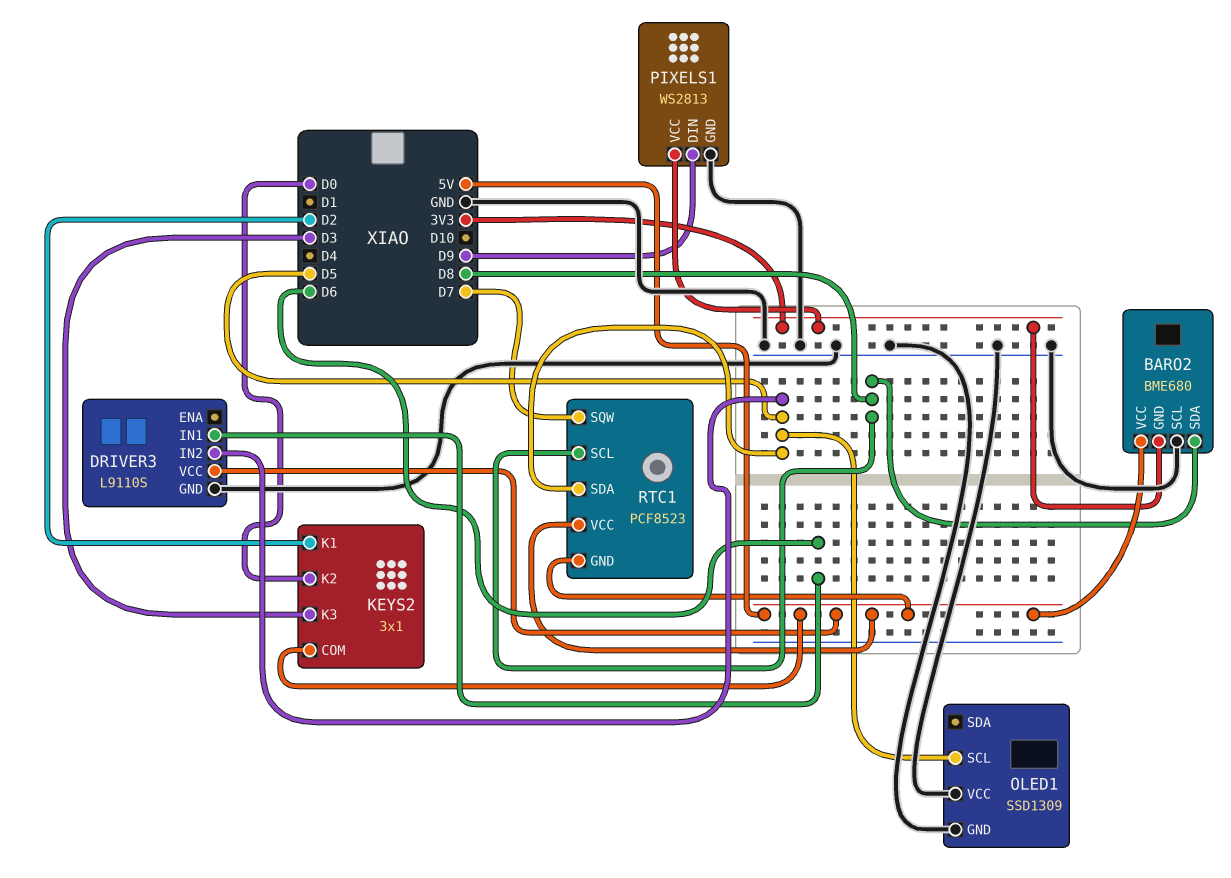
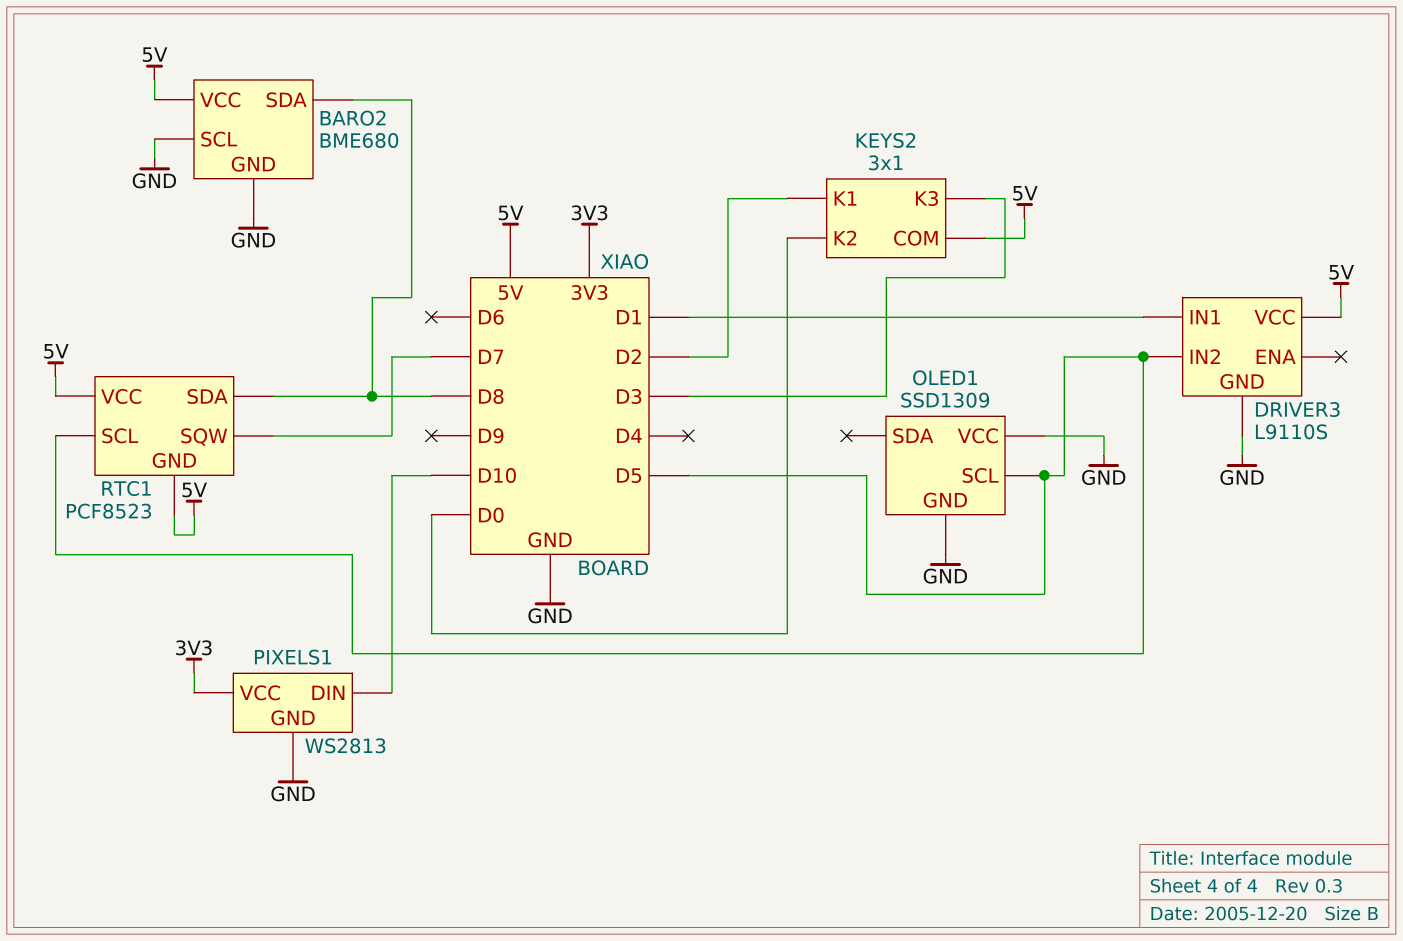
BARO2 pin GND: 3V3 -> GND
DRIVER3 pin IN1: D6 -> D1
PIXELS1 pin DIN: D9 -> D10
RTC1 pin SCL: D8 -> D5
RTC1 pin SDA: D5 -> D8

